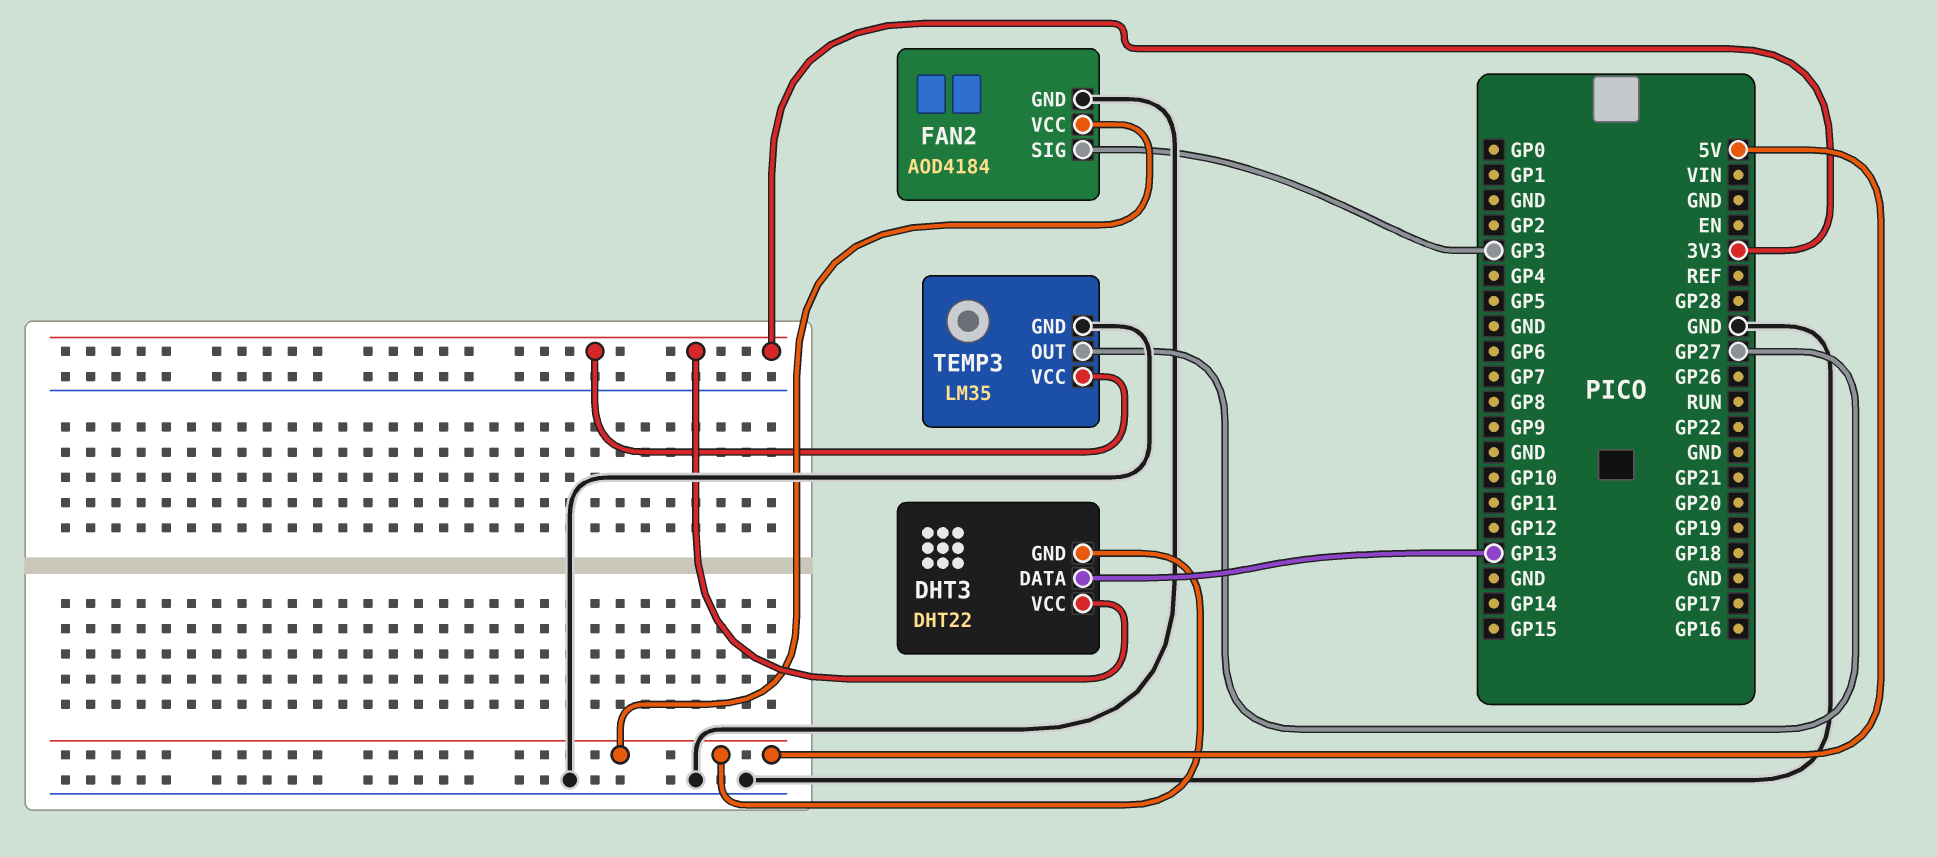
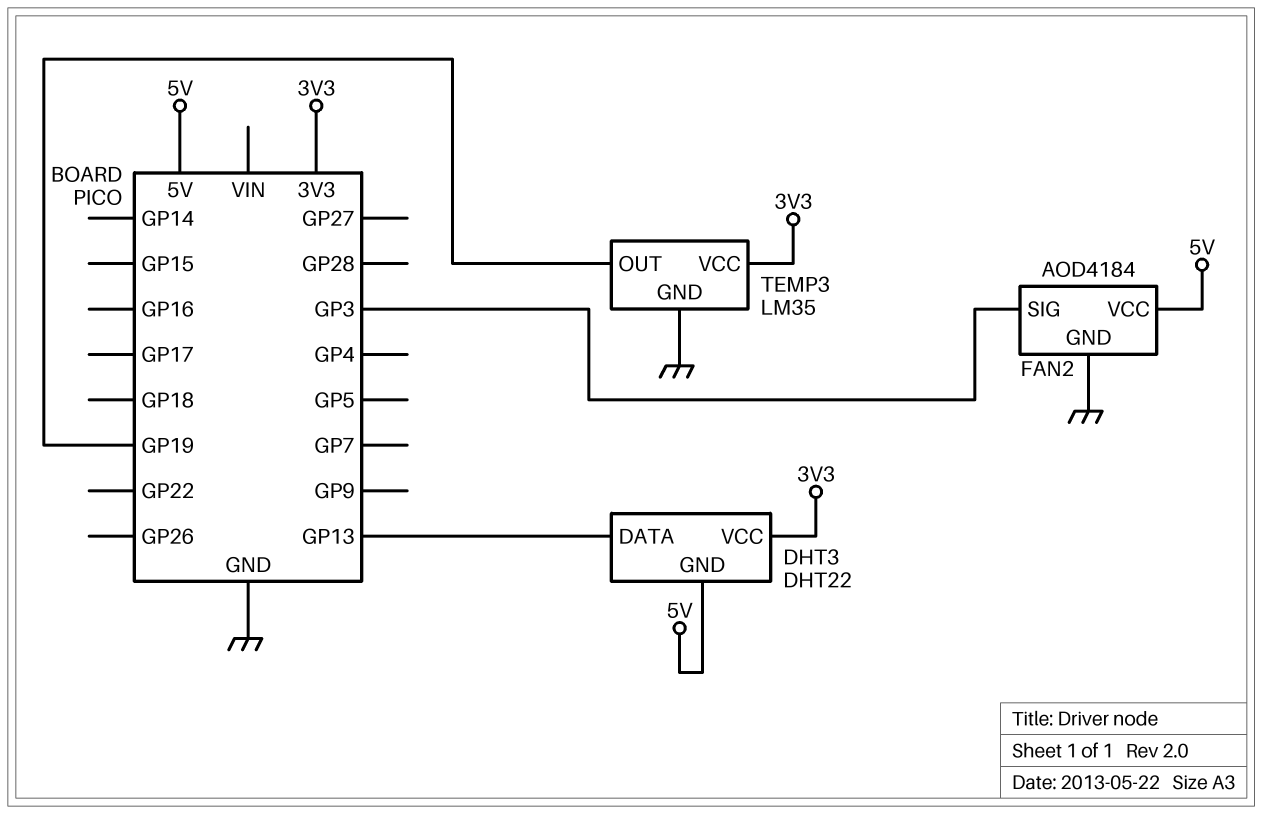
TEMP3 pin OUT: GP27 -> GP19

